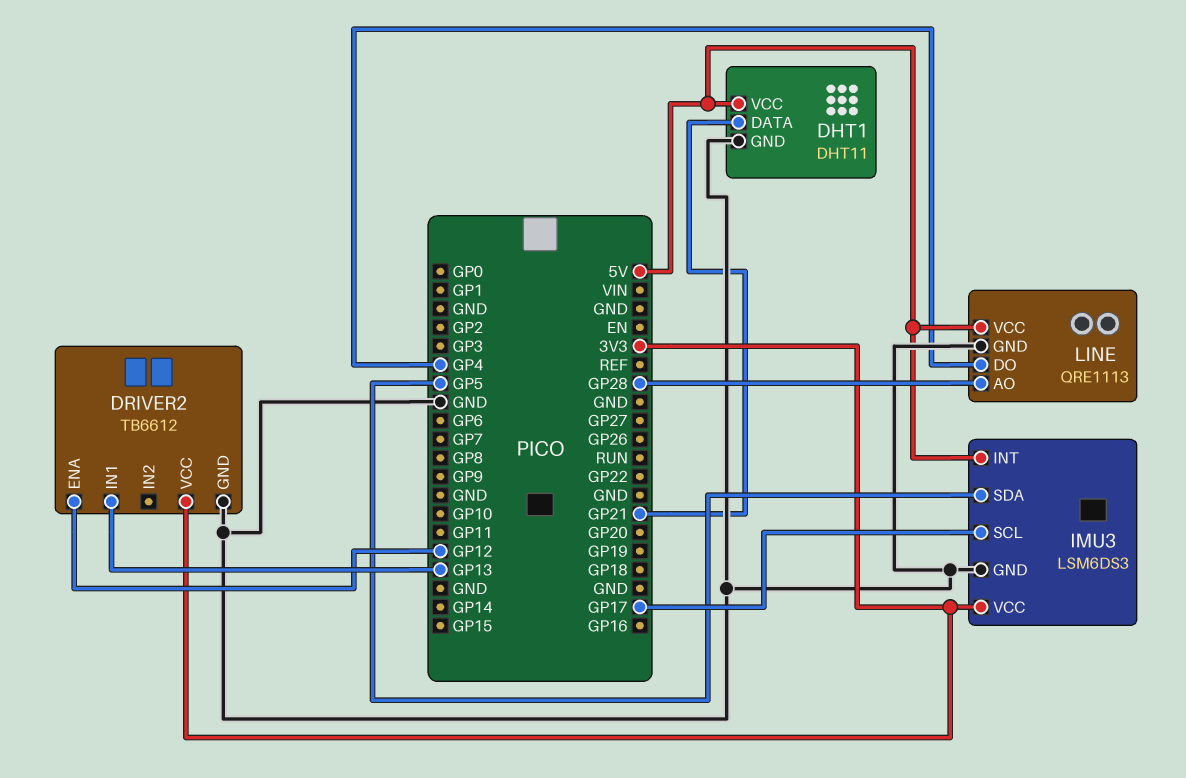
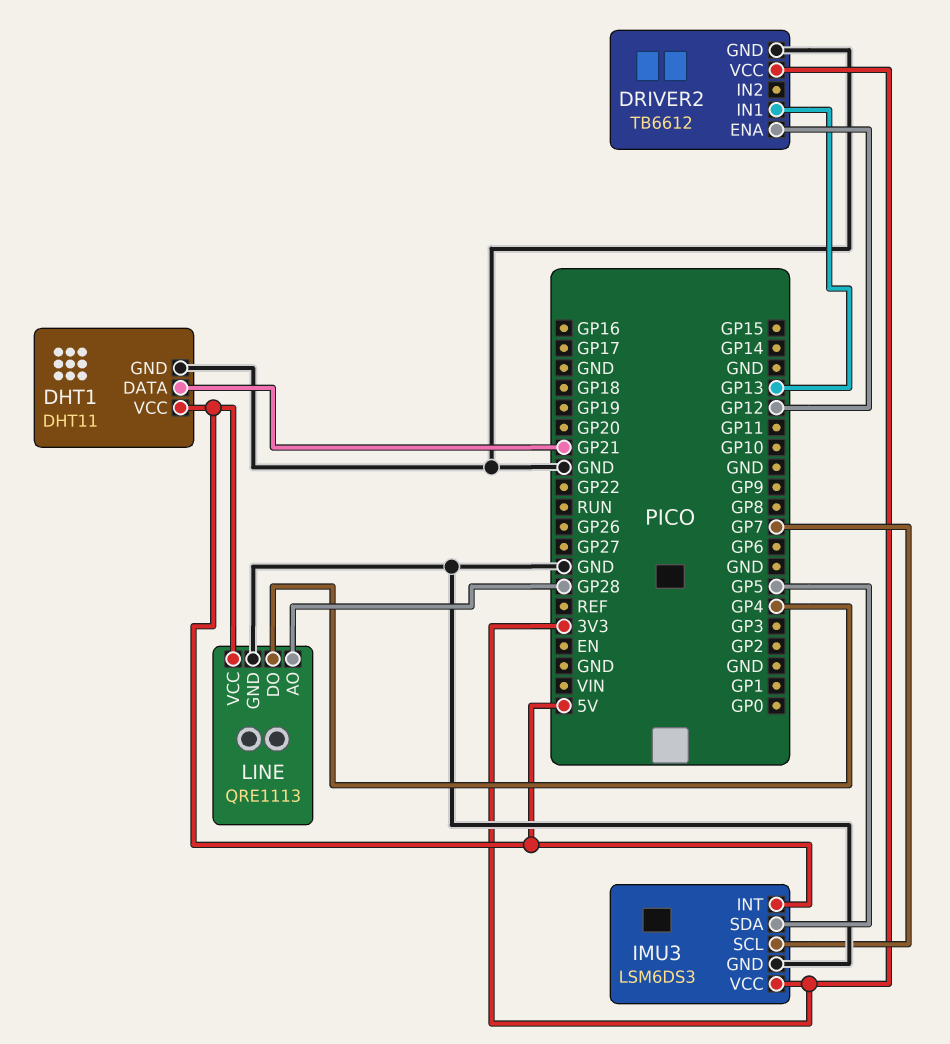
IMU3 pin SCL: GP17 -> GP7

